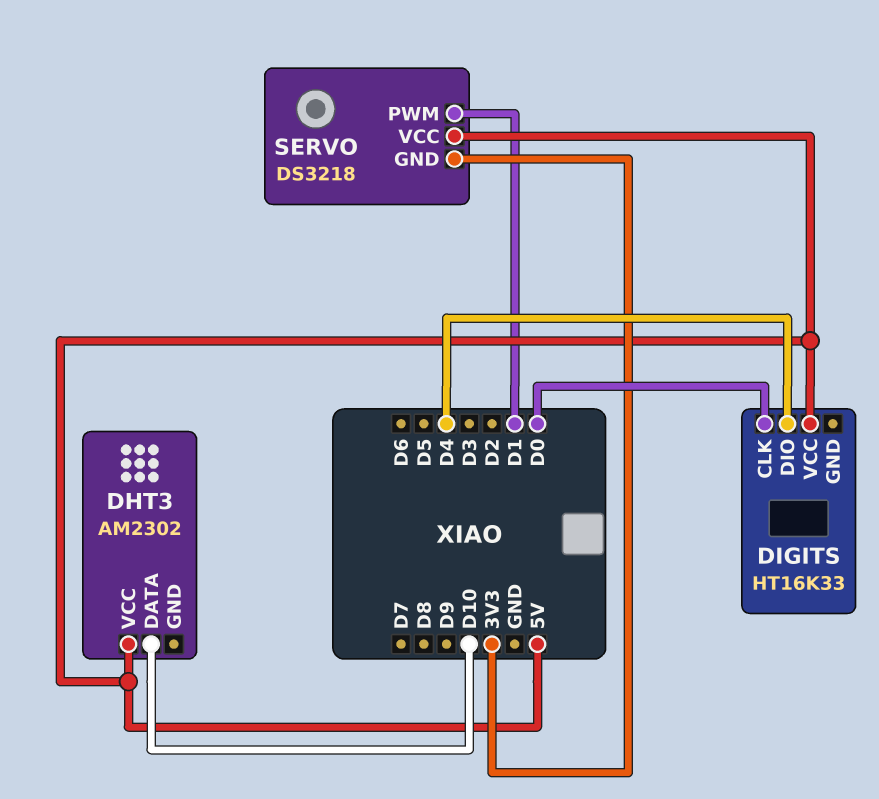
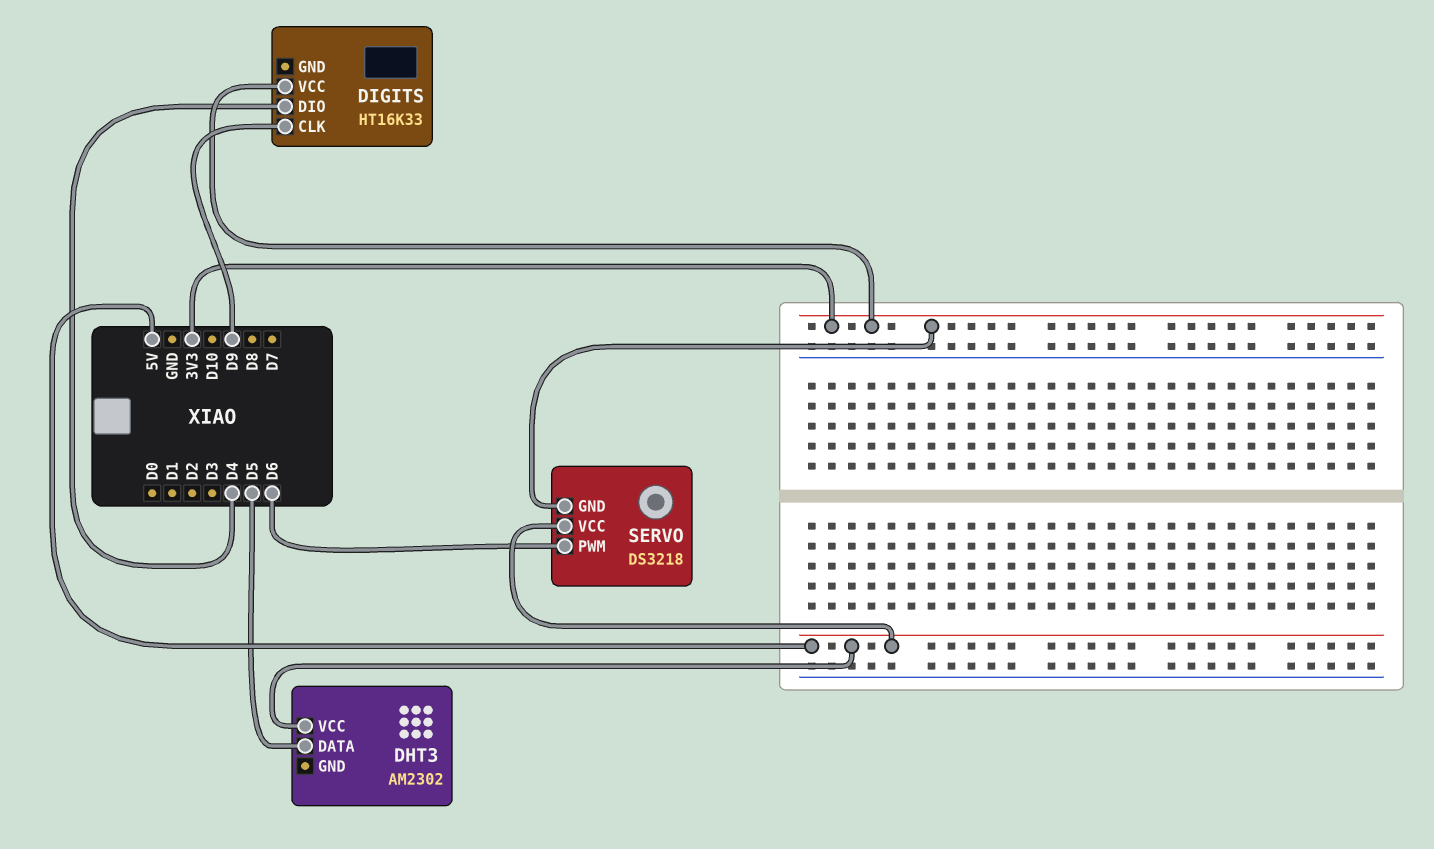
DHT3 pin DATA: D10 -> D5
DIGITS pin CLK: D0 -> D9
DIGITS pin VCC: 5V -> 3V3
SERVO pin PWM: D1 -> D6

